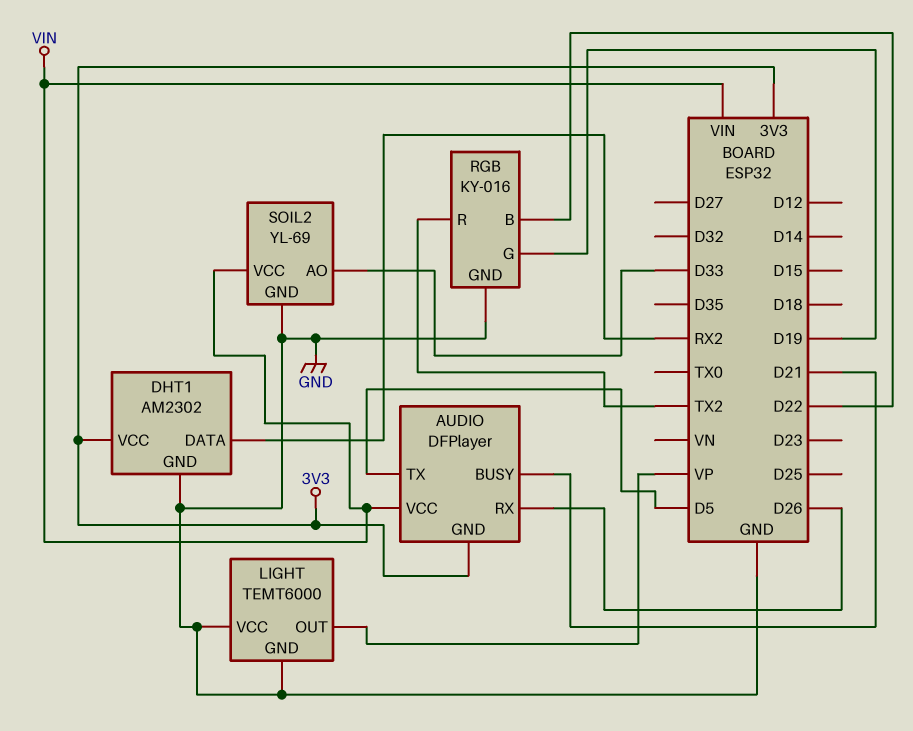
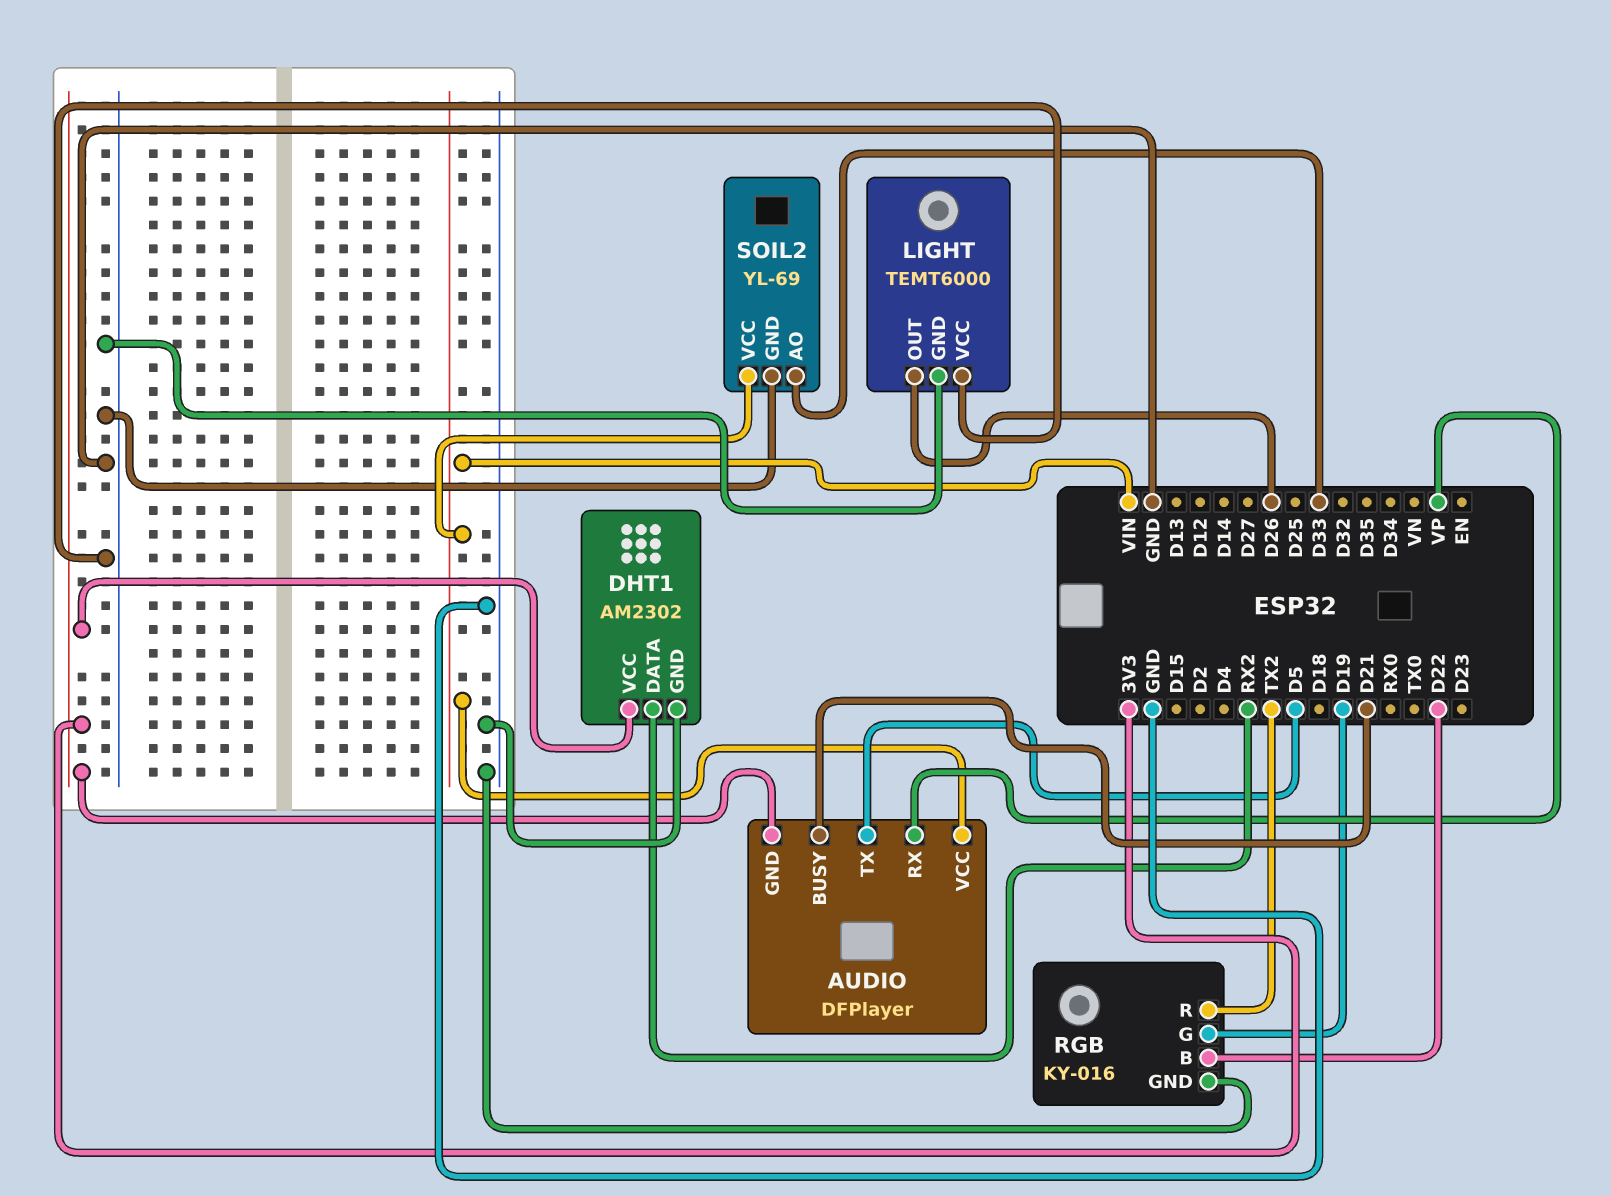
AUDIO pin RX: D26 -> VP
LIGHT pin OUT: VP -> D26

